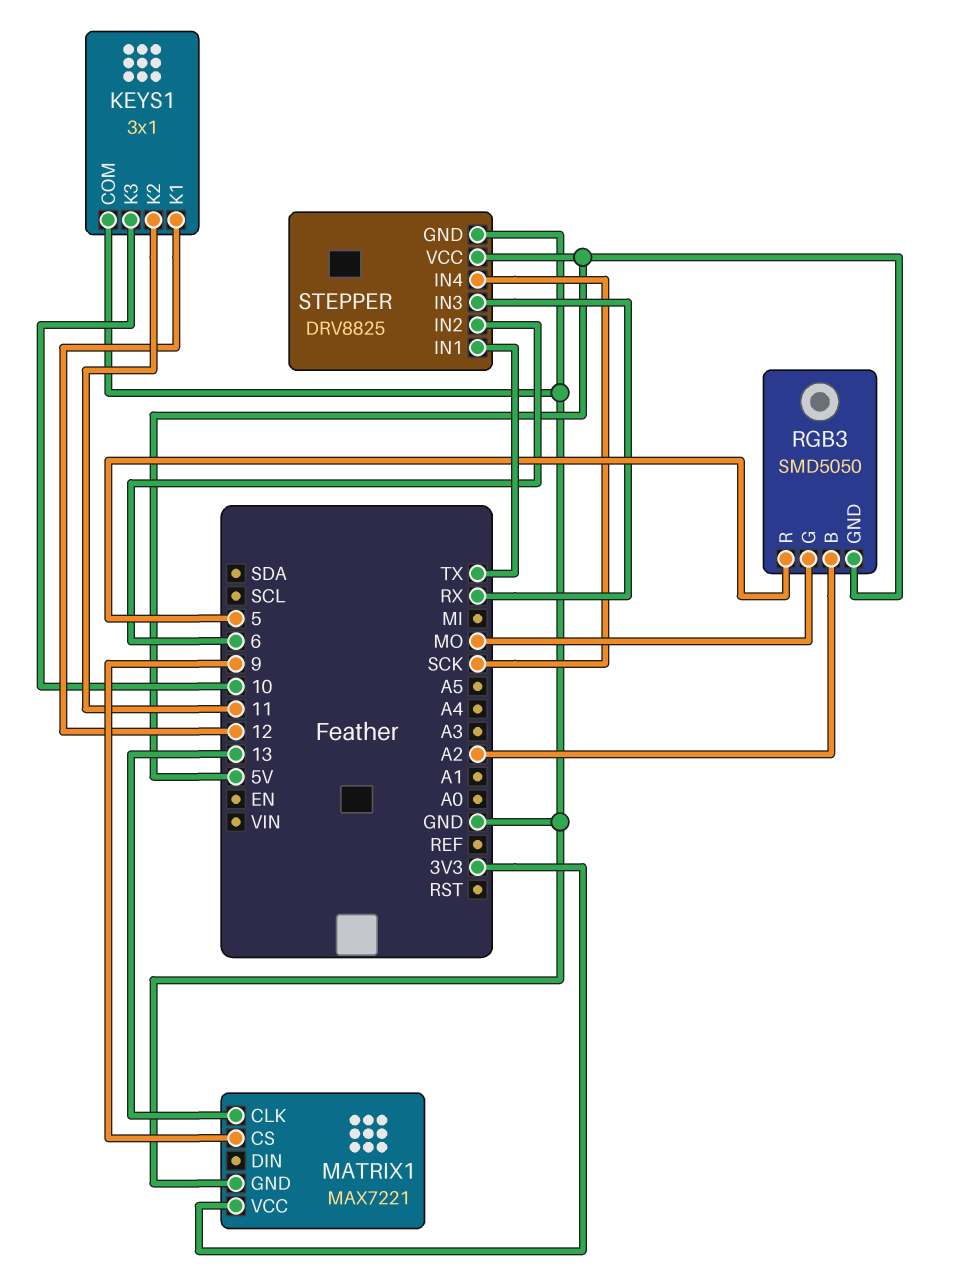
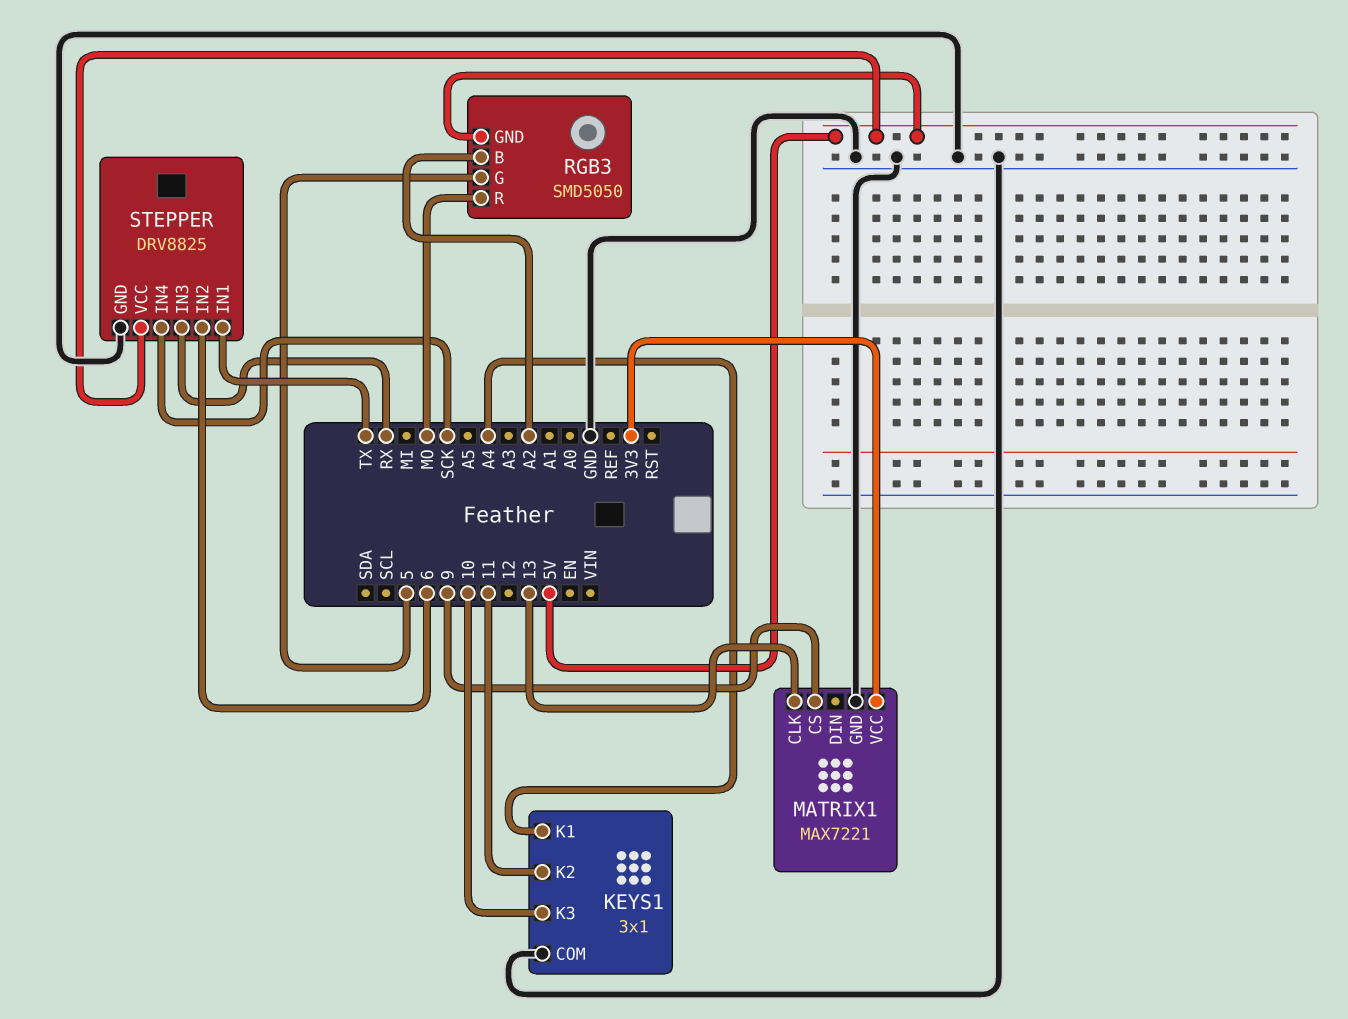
KEYS1 pin K1: 12 -> A4
RGB3 pin G: MO -> 5
RGB3 pin R: 5 -> MO

